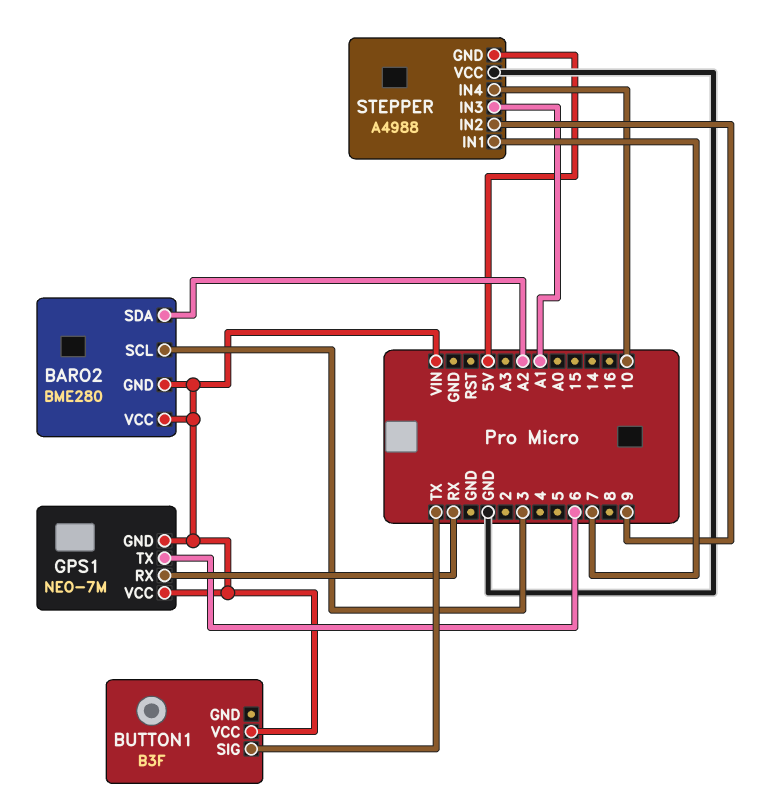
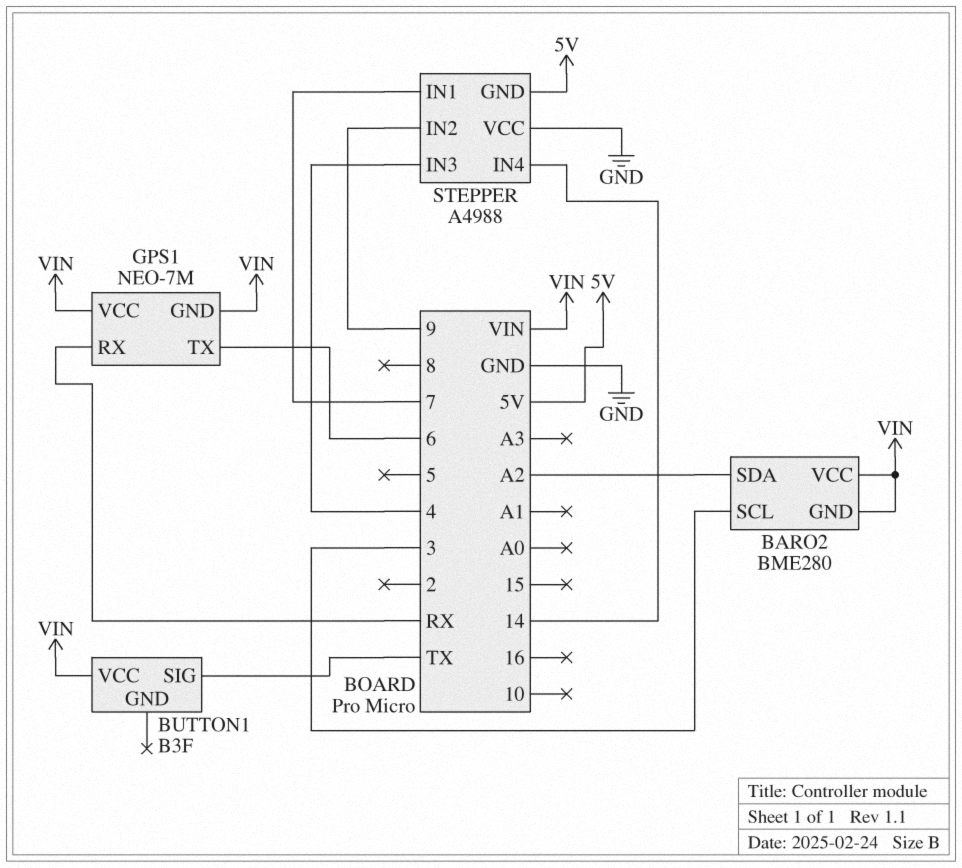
STEPPER pin IN3: A1 -> 4
STEPPER pin IN4: 10 -> 14

